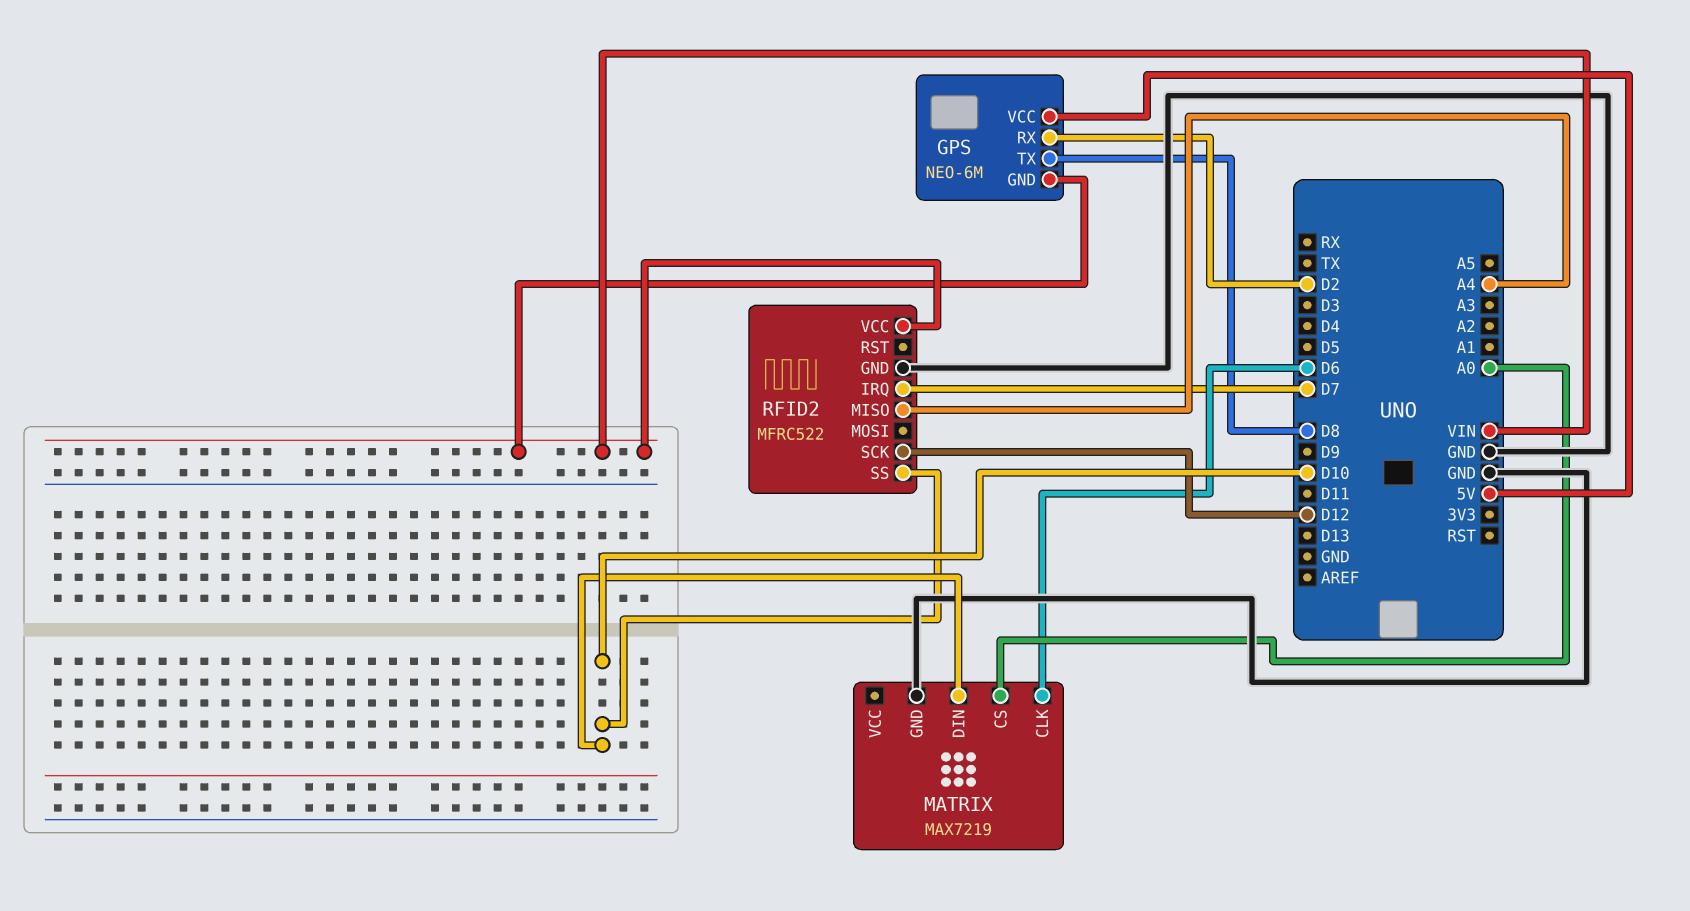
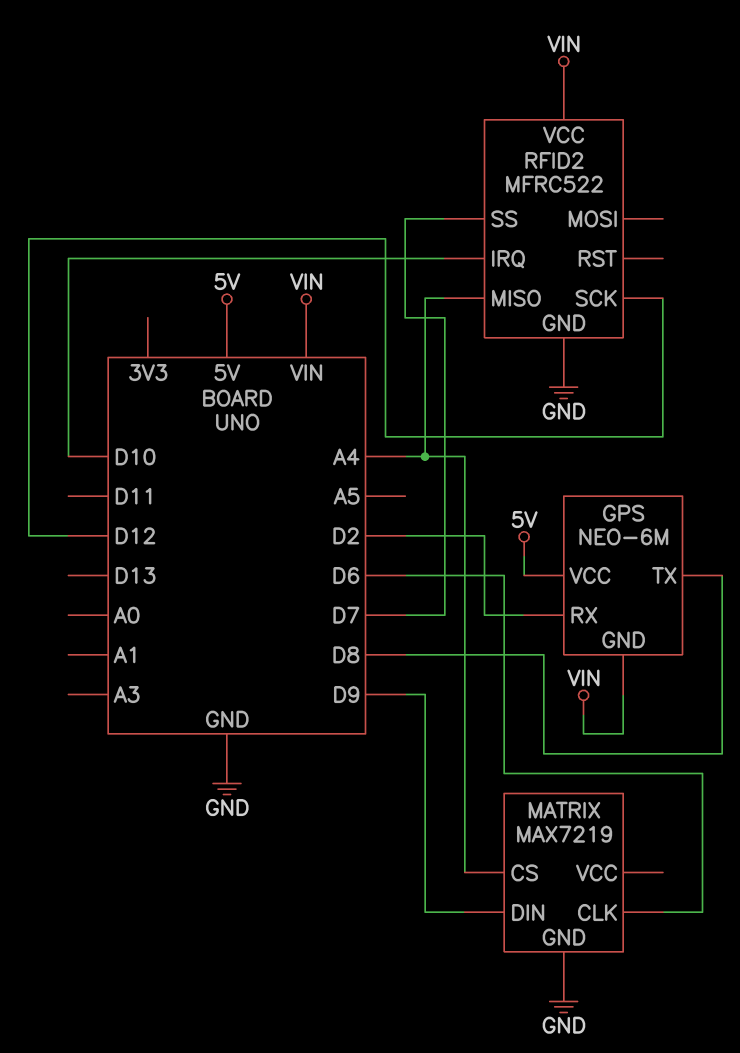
MATRIX pin CS: A0 -> A4
MATRIX pin DIN: D10 -> D9
RFID2 pin IRQ: D7 -> D10
RFID2 pin SS: D10 -> D7

